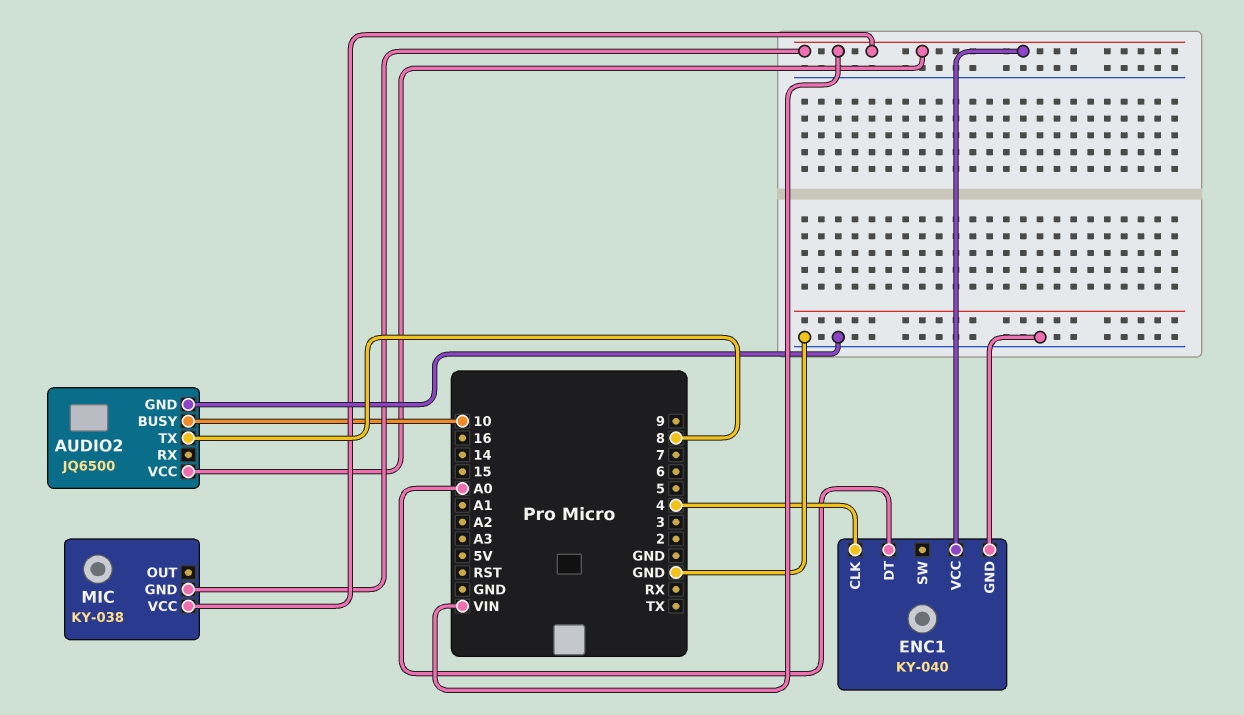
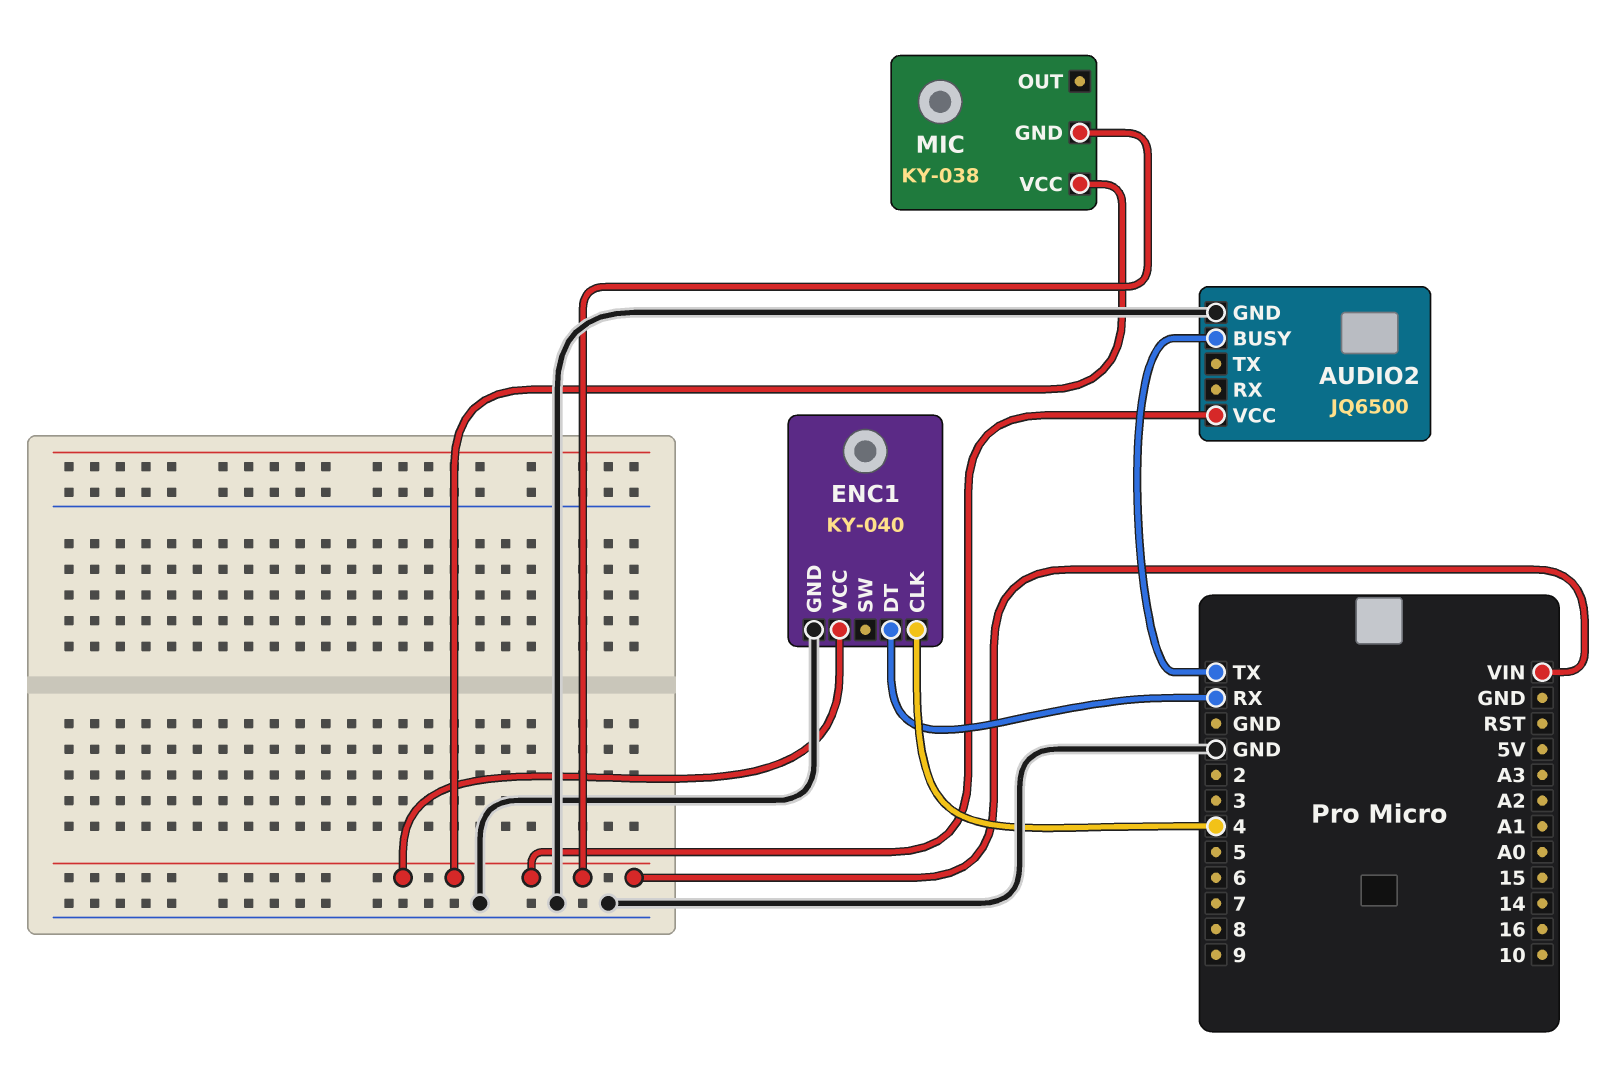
AUDIO2 pin BUSY: 10 -> TX
AUDIO2 pin TX: 8 -> none
ENC1 pin DT: A0 -> RX

